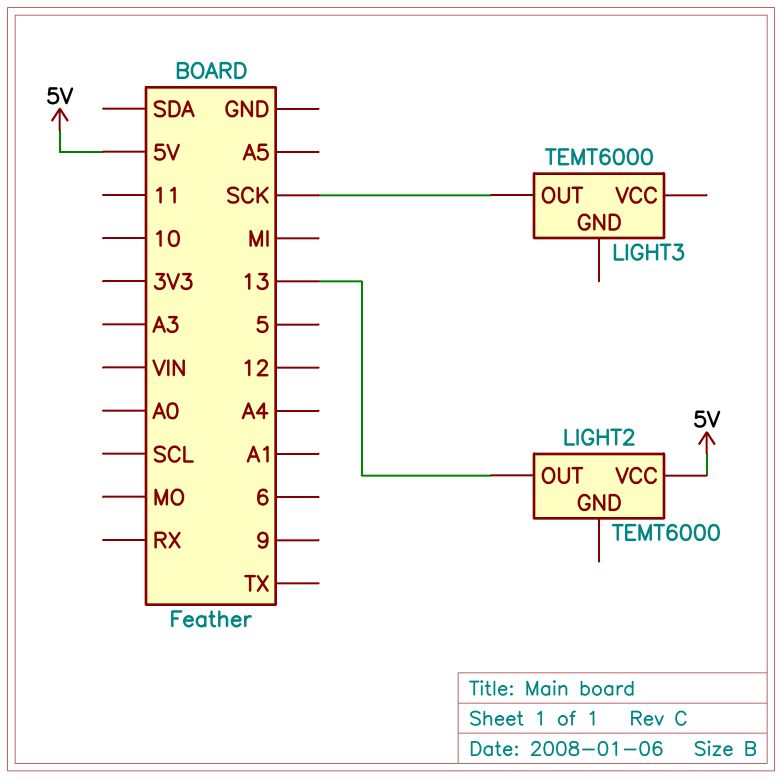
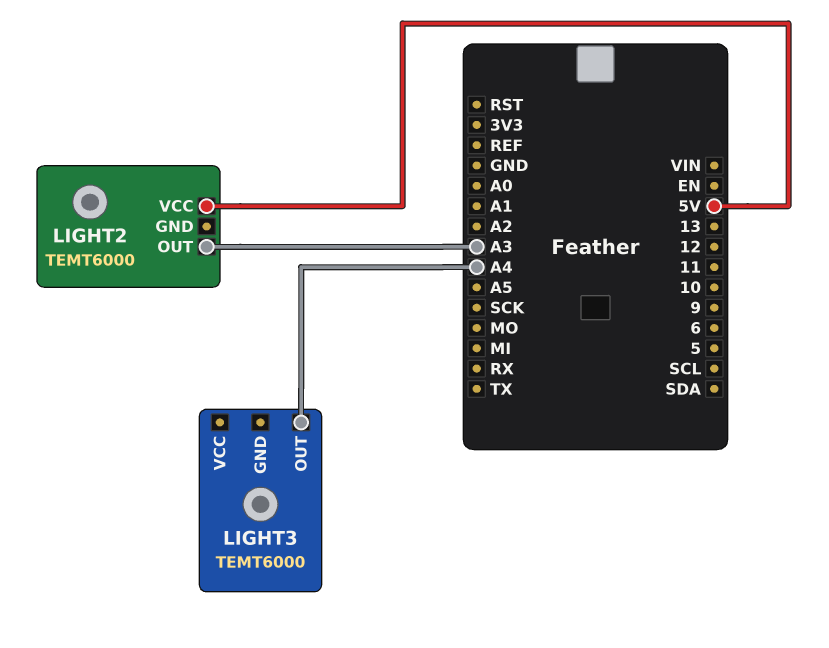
LIGHT2 pin OUT: 13 -> A3
LIGHT3 pin OUT: SCK -> A4

